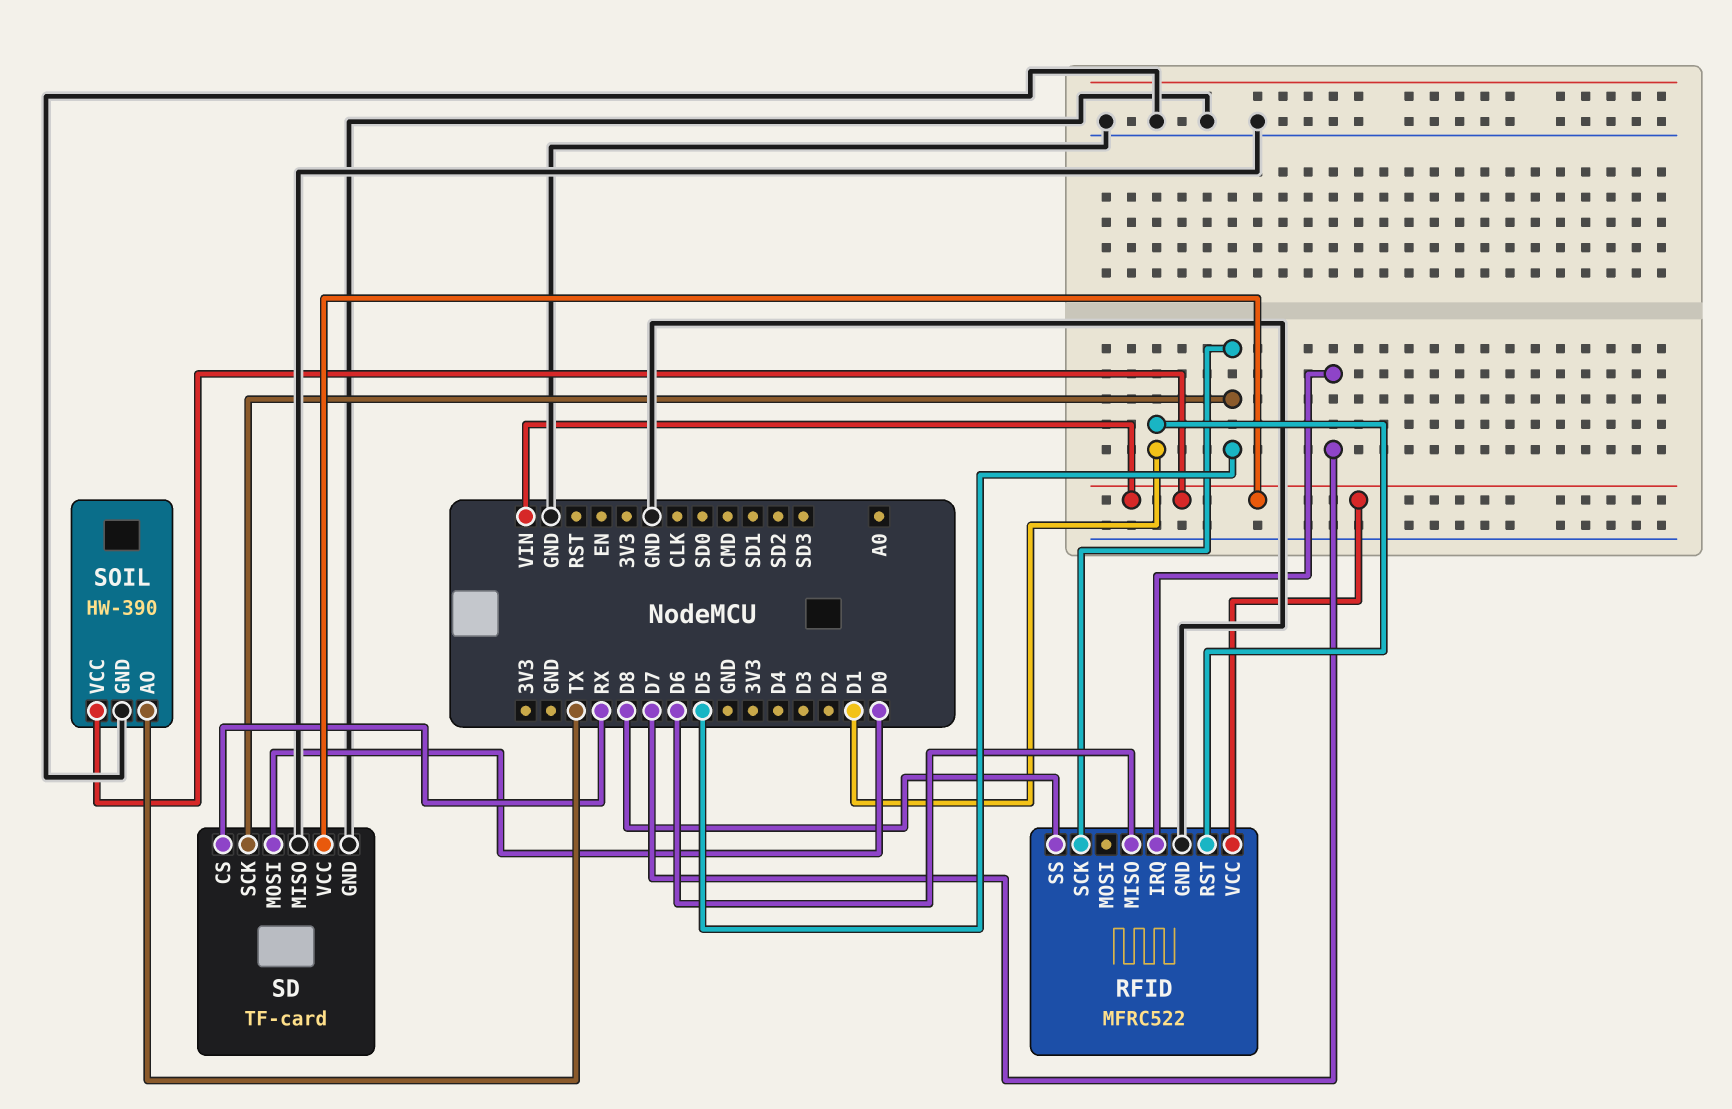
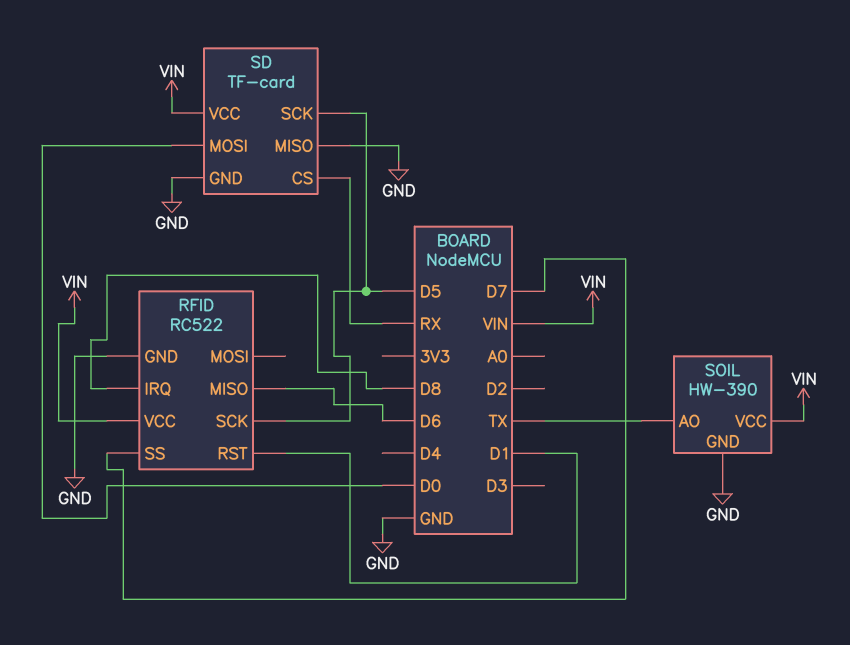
RFID: MFRC522 -> RC522
RFID pin IRQ: D7 -> D8
RFID pin SS: D8 -> D7

